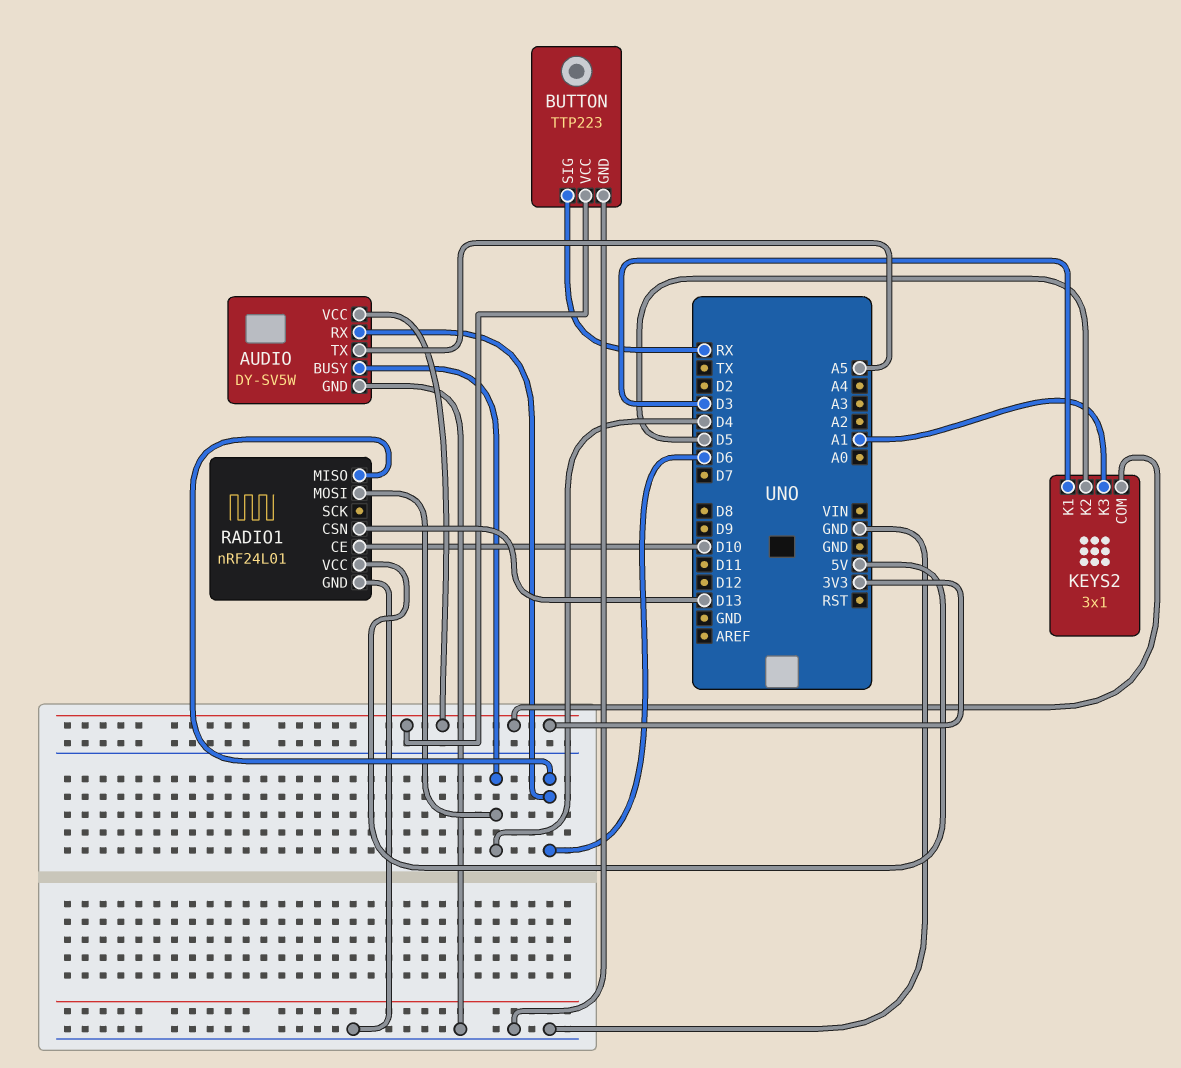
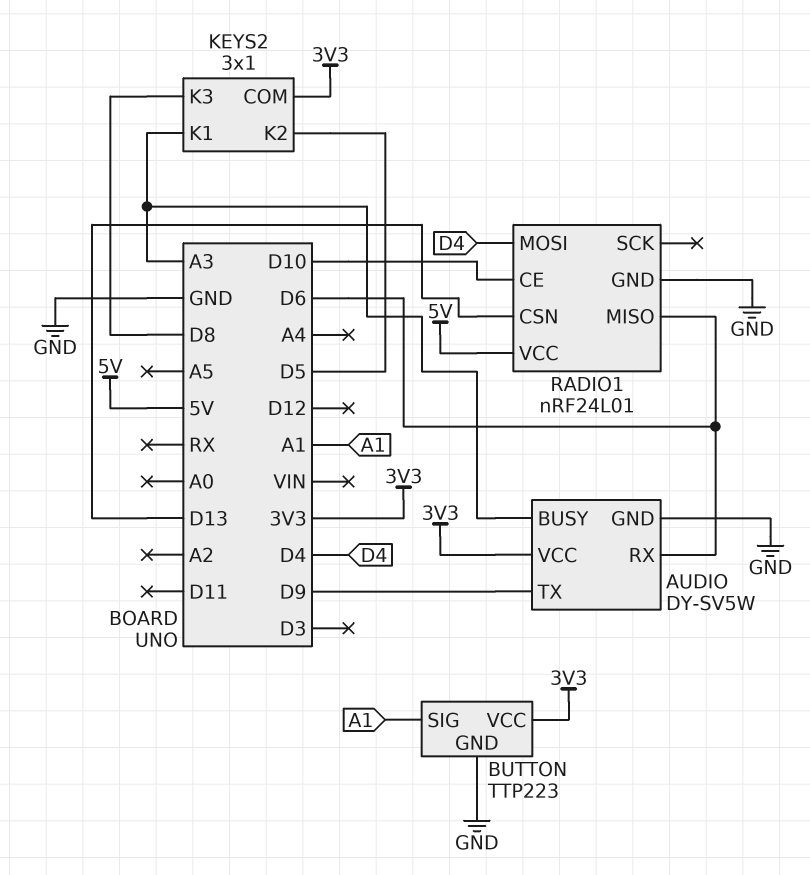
AUDIO pin BUSY: D4 -> A3
AUDIO pin TX: A5 -> D9
BUTTON pin SIG: RX -> A1
KEYS2 pin K1: D3 -> A3
KEYS2 pin K3: A1 -> D8

